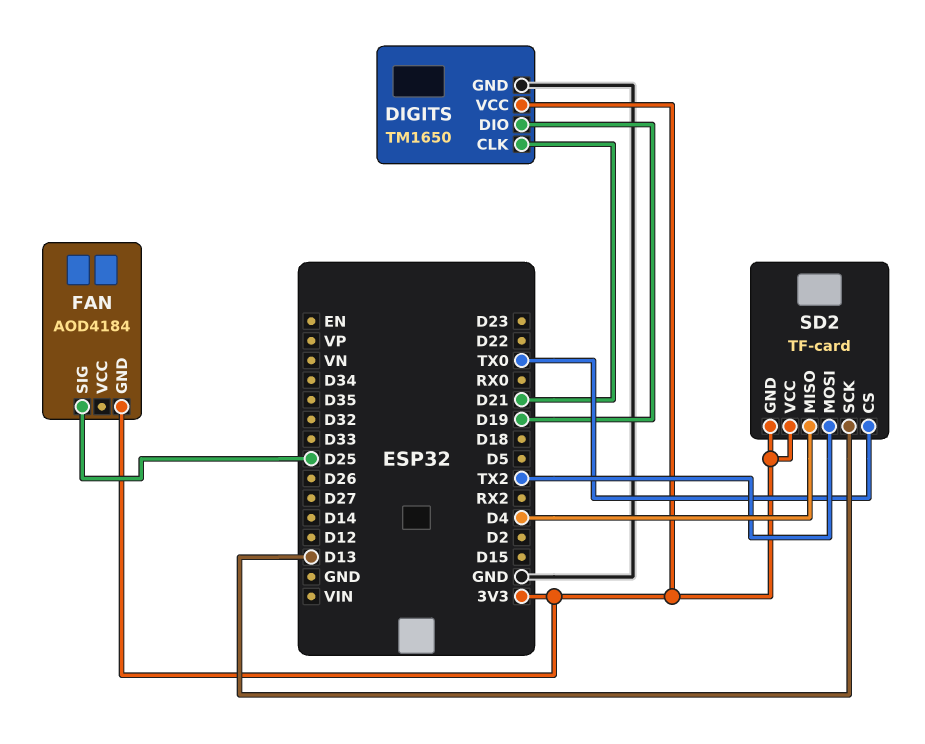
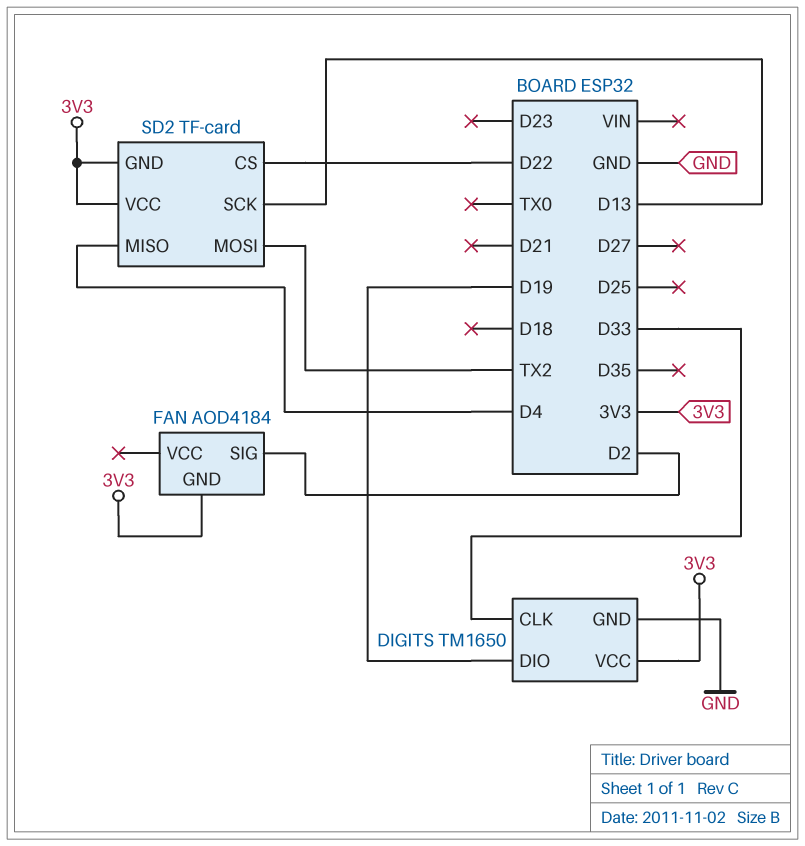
DIGITS pin CLK: D21 -> D33
FAN pin SIG: D25 -> D2
SD2 pin CS: TX0 -> D22

